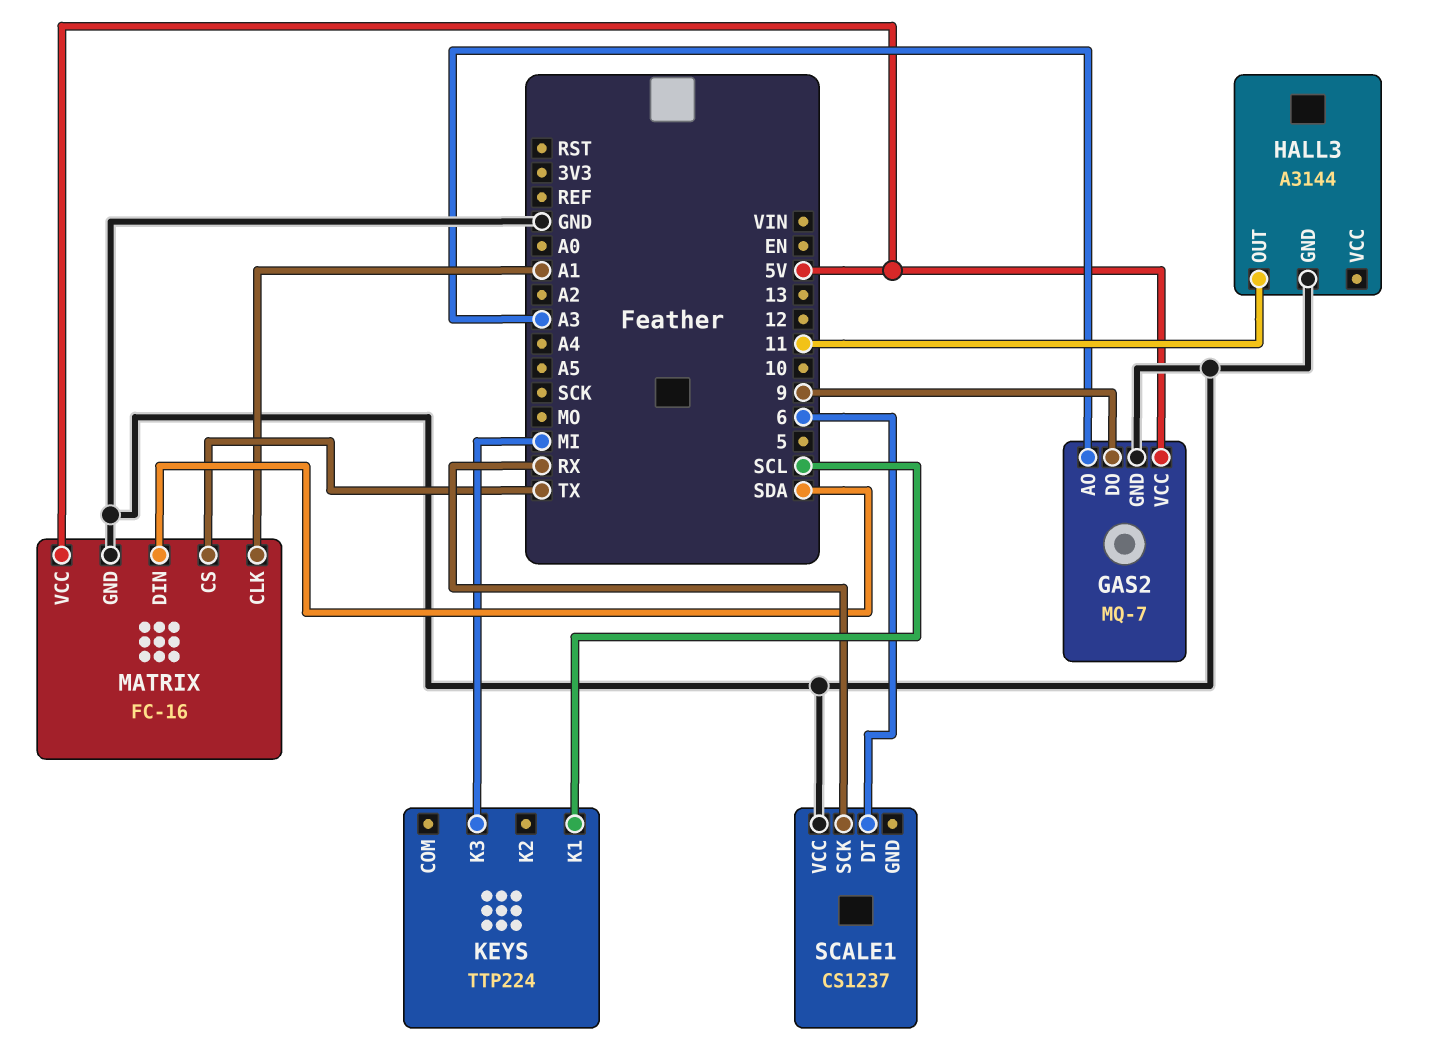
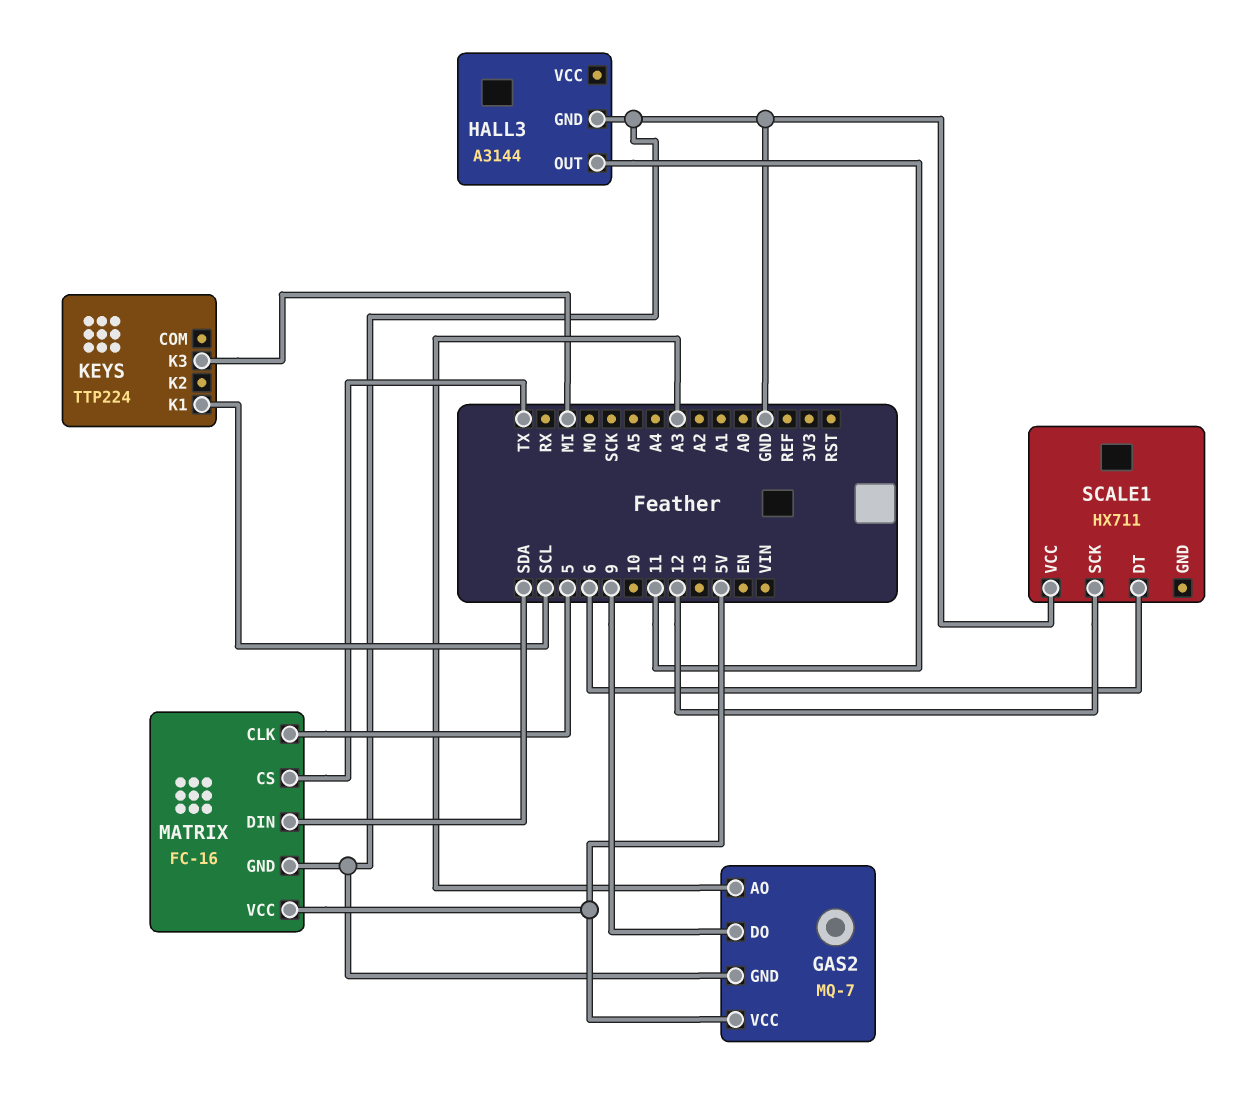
MATRIX pin CLK: A1 -> 5
SCALE1: CS1237 -> HX711
SCALE1 pin SCK: RX -> 12

